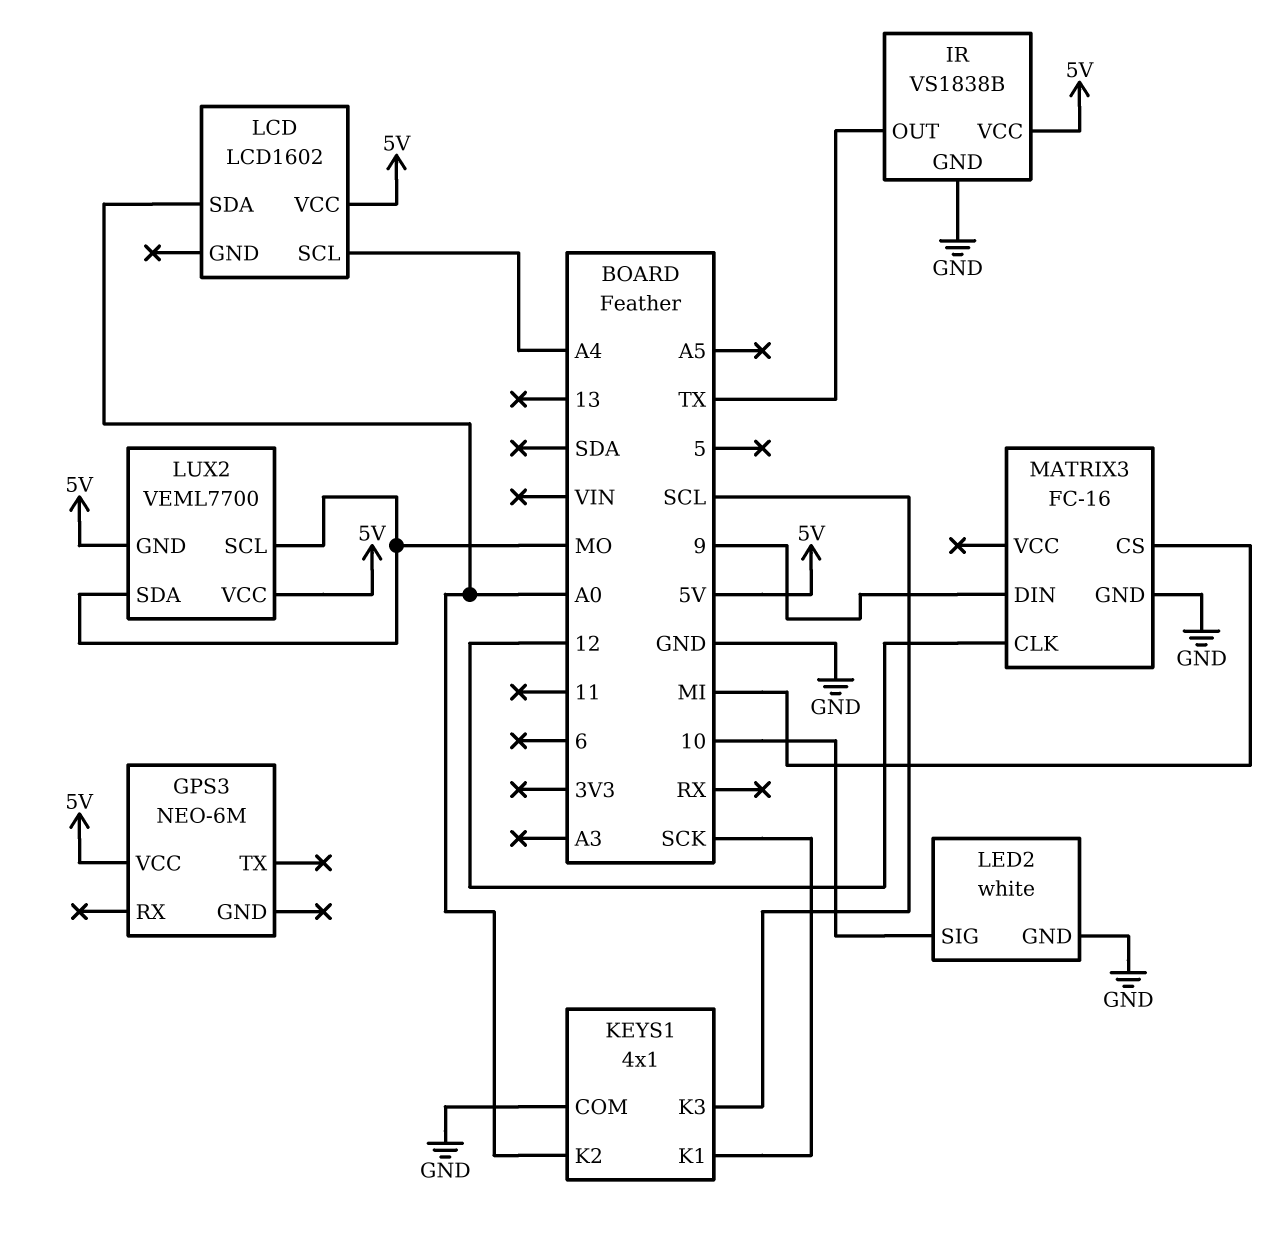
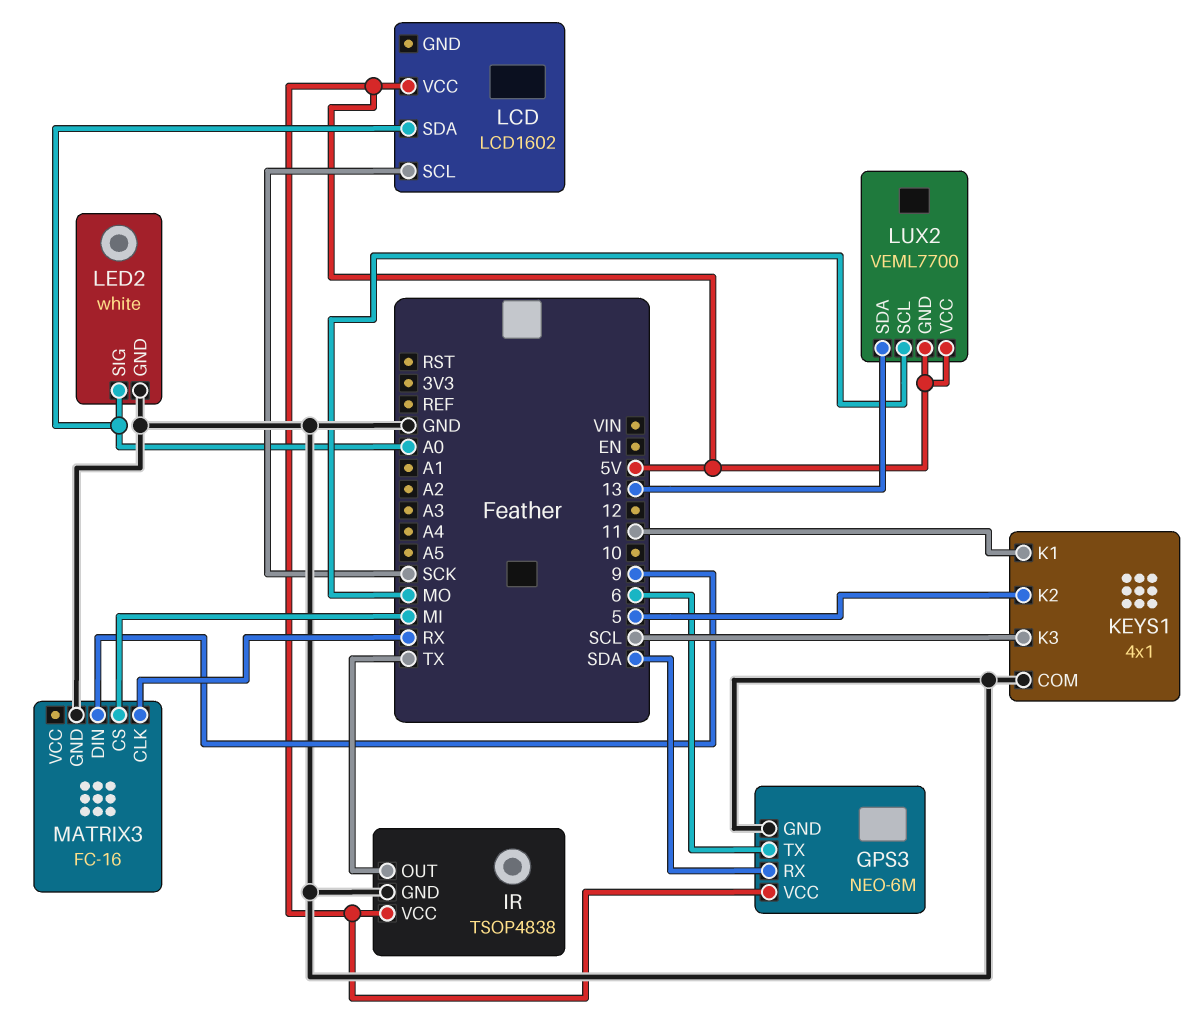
GPS3 pin GND: none -> GND
GPS3 pin RX: none -> SDA
GPS3 pin TX: none -> 6
IR: VS1838B -> TSOP4838
KEYS1 pin K1: SCK -> 11
KEYS1 pin K2: A0 -> 5
LCD pin SCL: A4 -> SCK
LED2 pin SIG: 10 -> A0
LUX2 pin SDA: MO -> 13
MATRIX3 pin CLK: 12 -> RX

